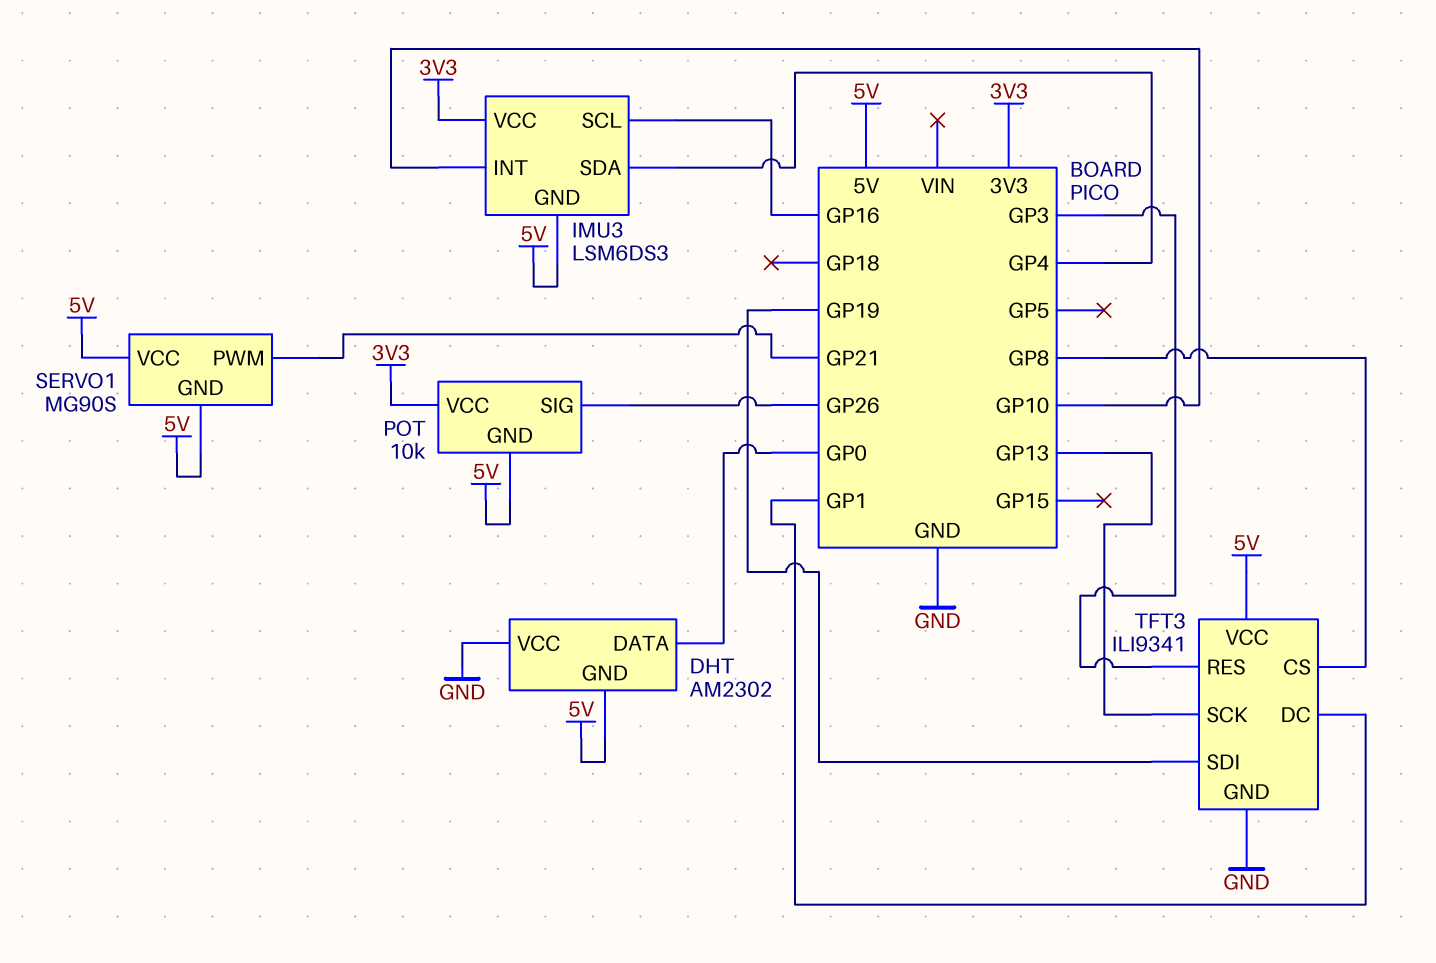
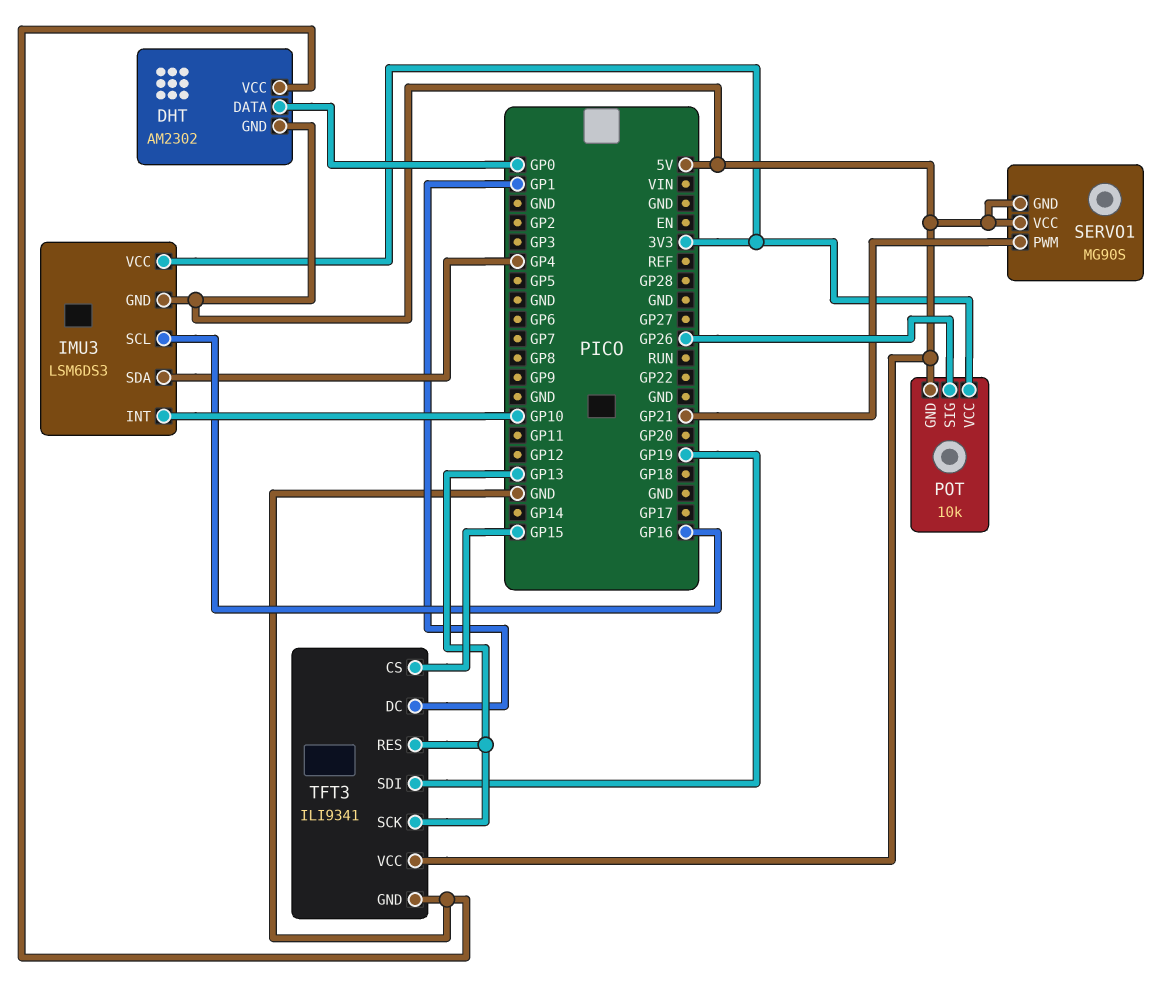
TFT3 pin CS: GP8 -> GP15
TFT3 pin RES: GP3 -> GP13

